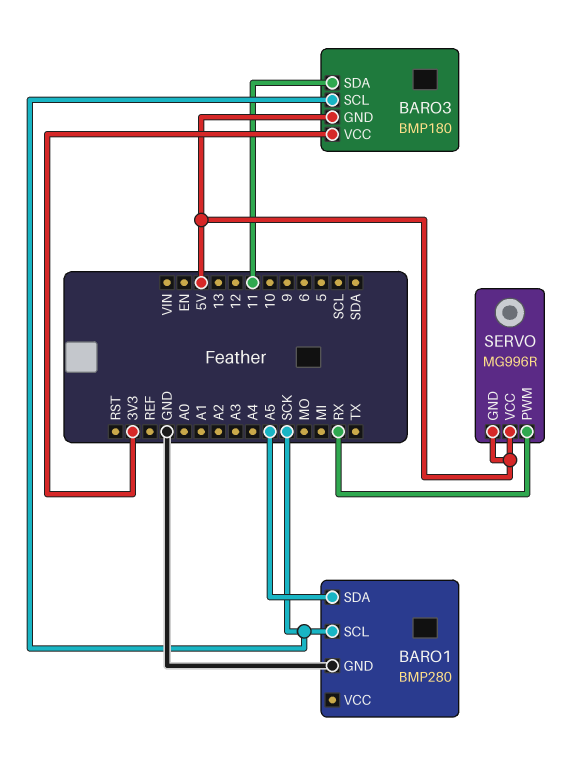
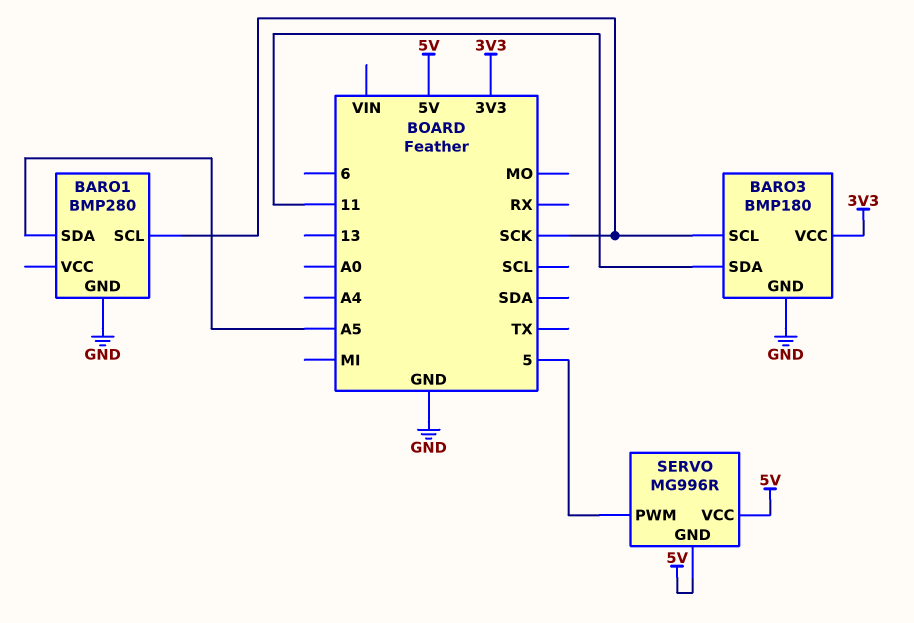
BARO3 pin GND: 5V -> GND
SERVO pin PWM: RX -> 5

